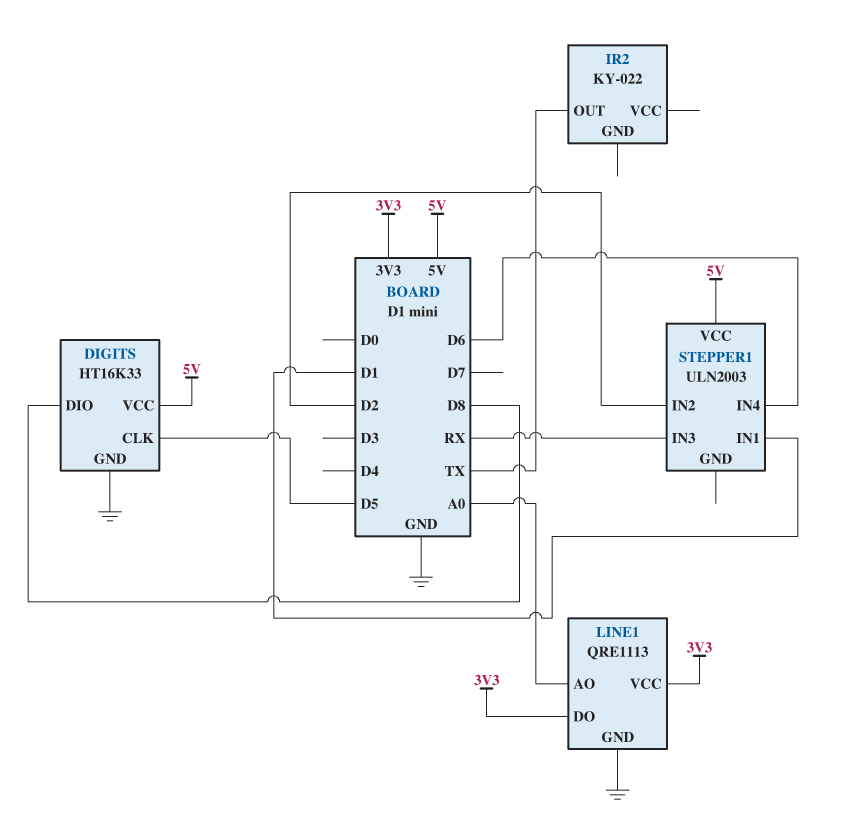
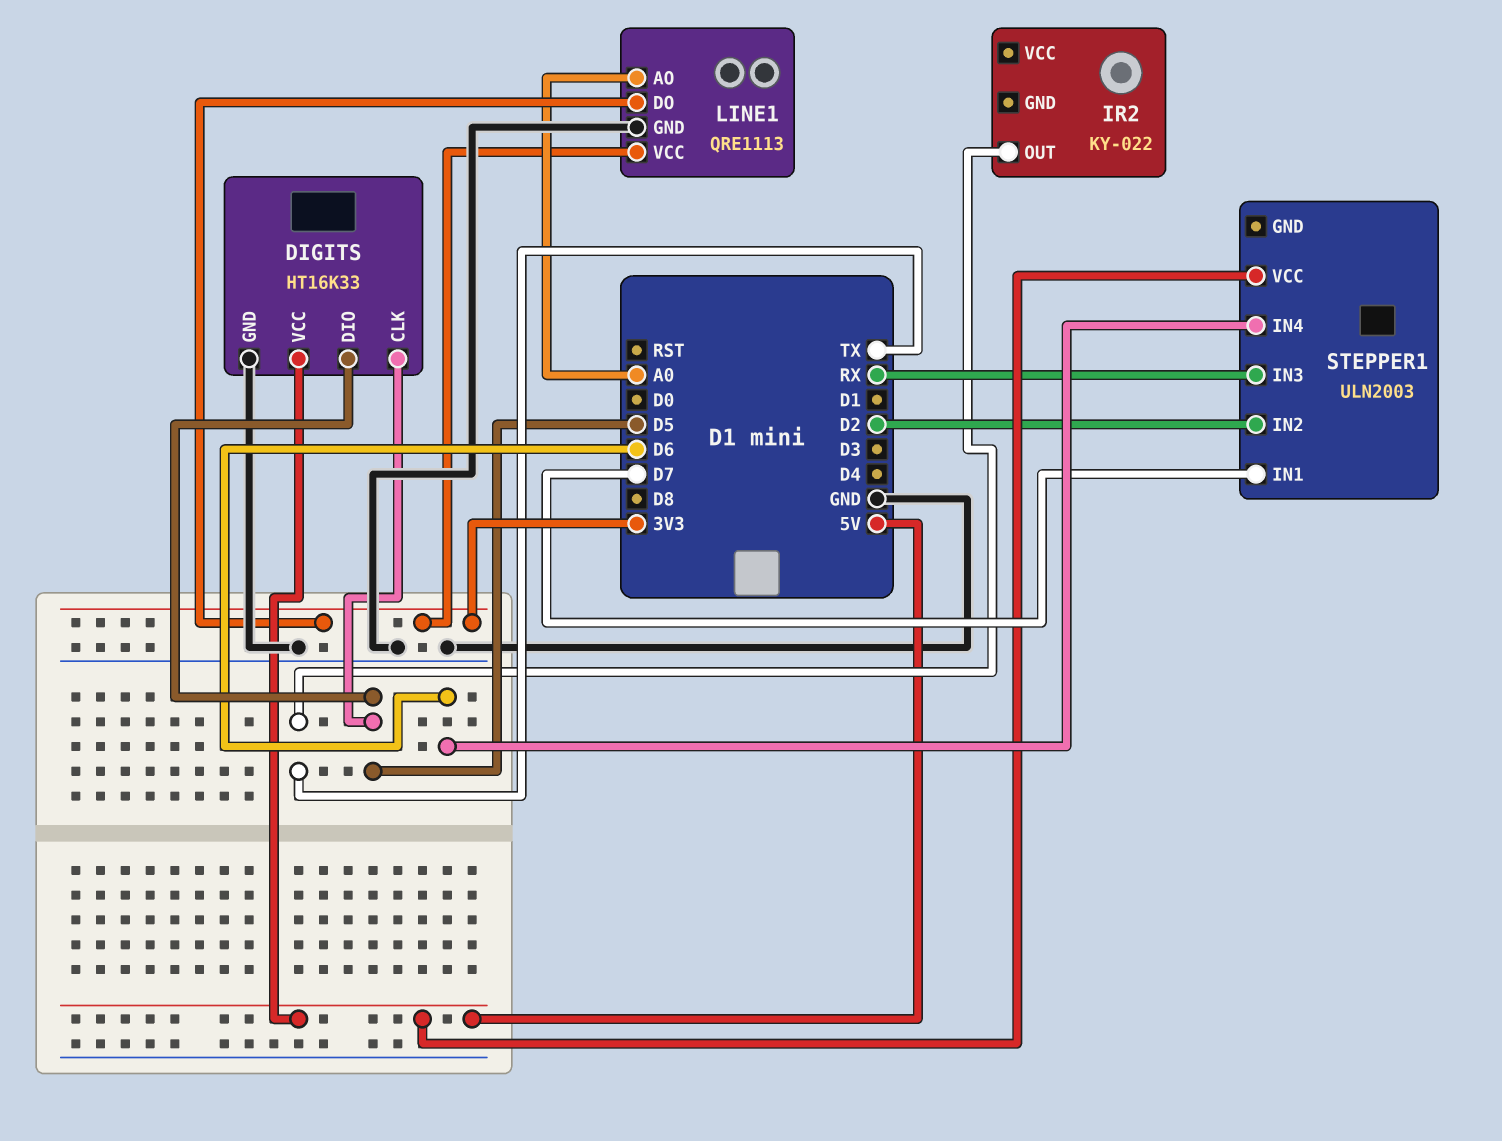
DIGITS pin DIO: D8 -> D5
STEPPER1 pin IN1: D1 -> D7

